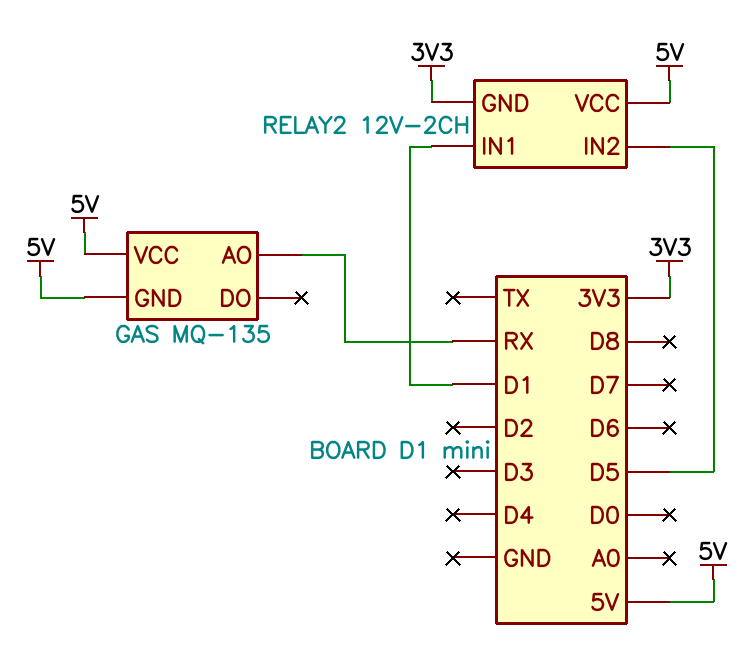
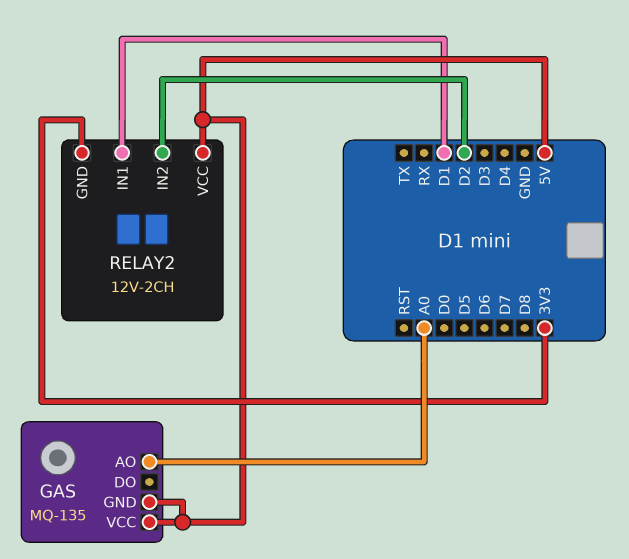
GAS pin AO: RX -> A0
RELAY2 pin IN2: D5 -> D2

